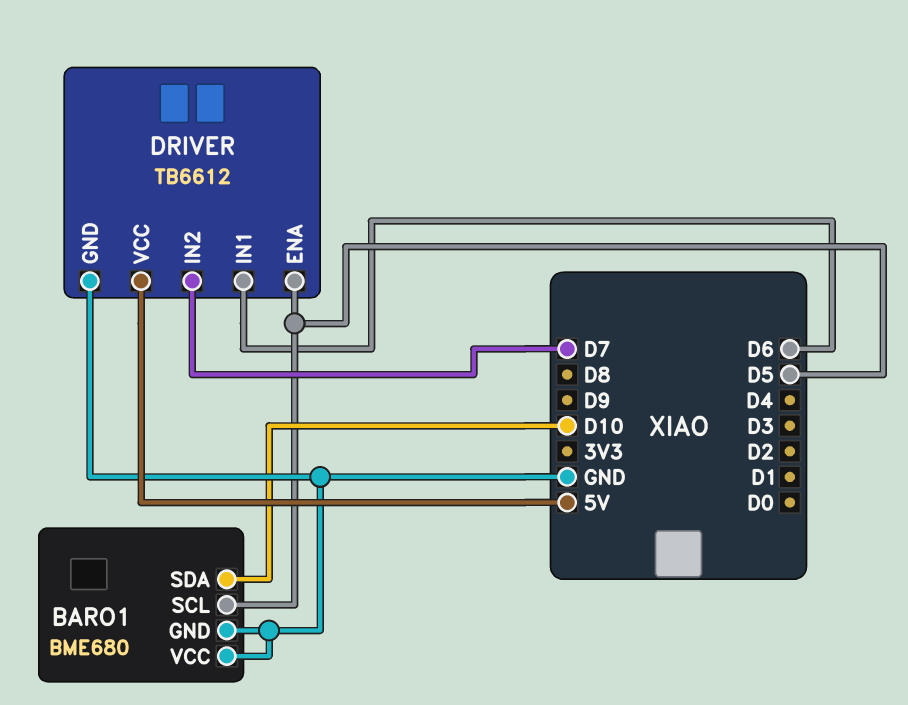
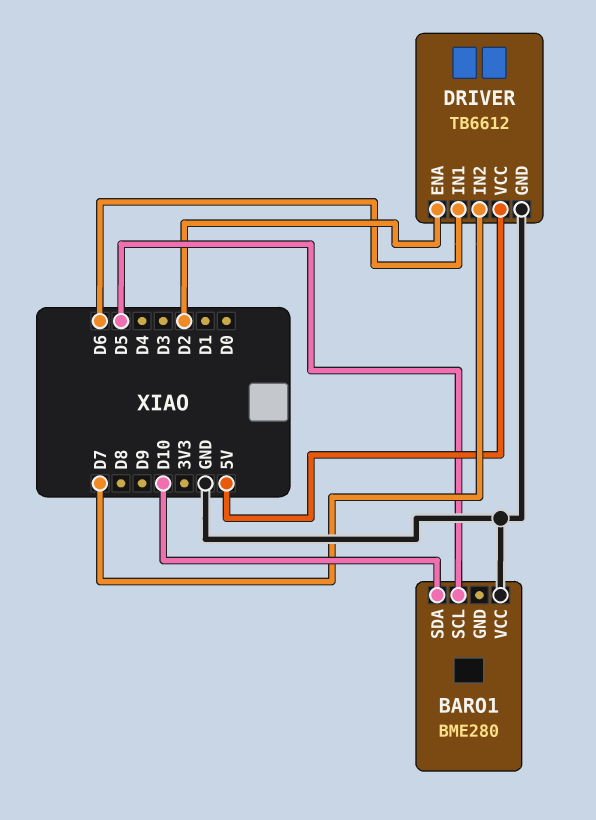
BARO1: BME680 -> BME280
BARO1 pin GND: GND -> none
DRIVER pin ENA: D5 -> D2

